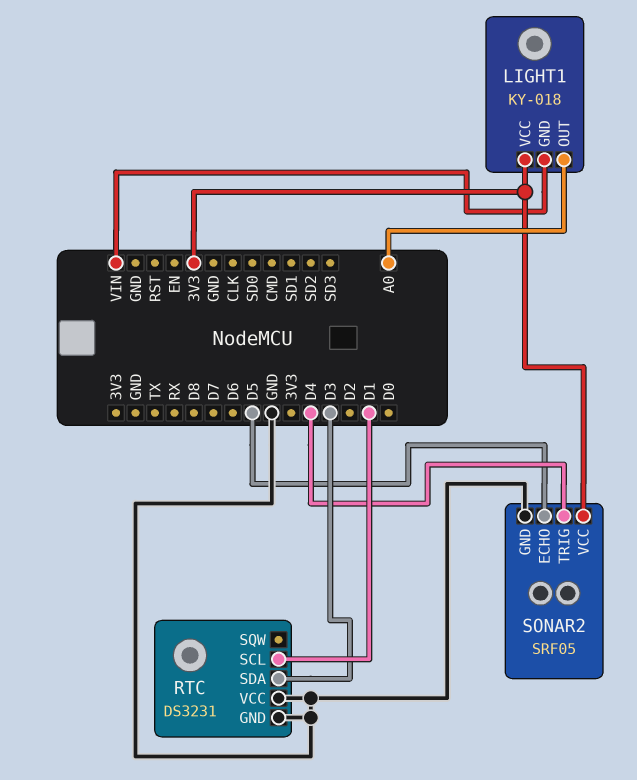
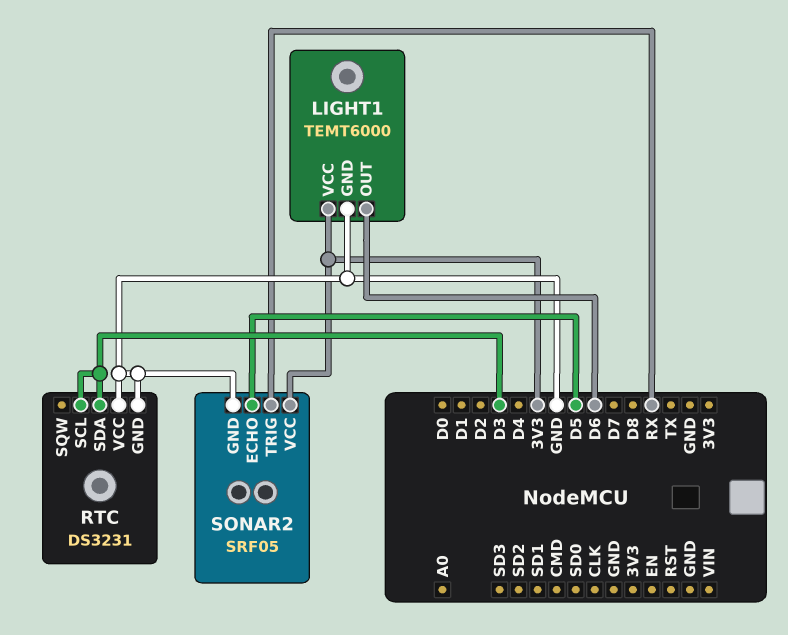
LIGHT1: KY-018 -> TEMT6000
LIGHT1 pin GND: VIN -> GND
LIGHT1 pin OUT: A0 -> D6
RTC pin SCL: D1 -> D3
SONAR2 pin TRIG: D4 -> RX

